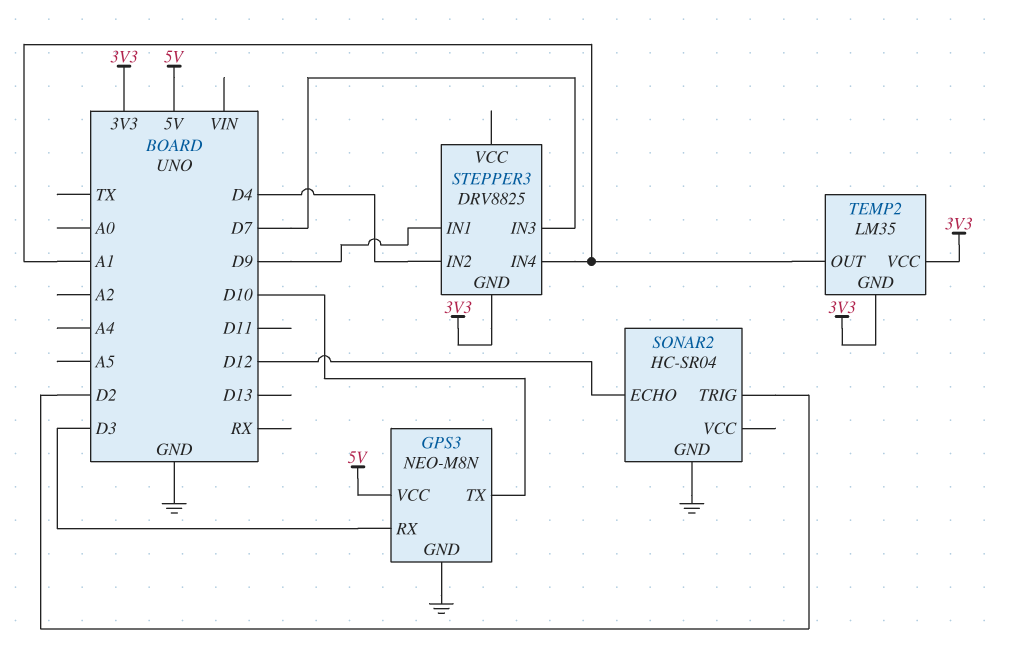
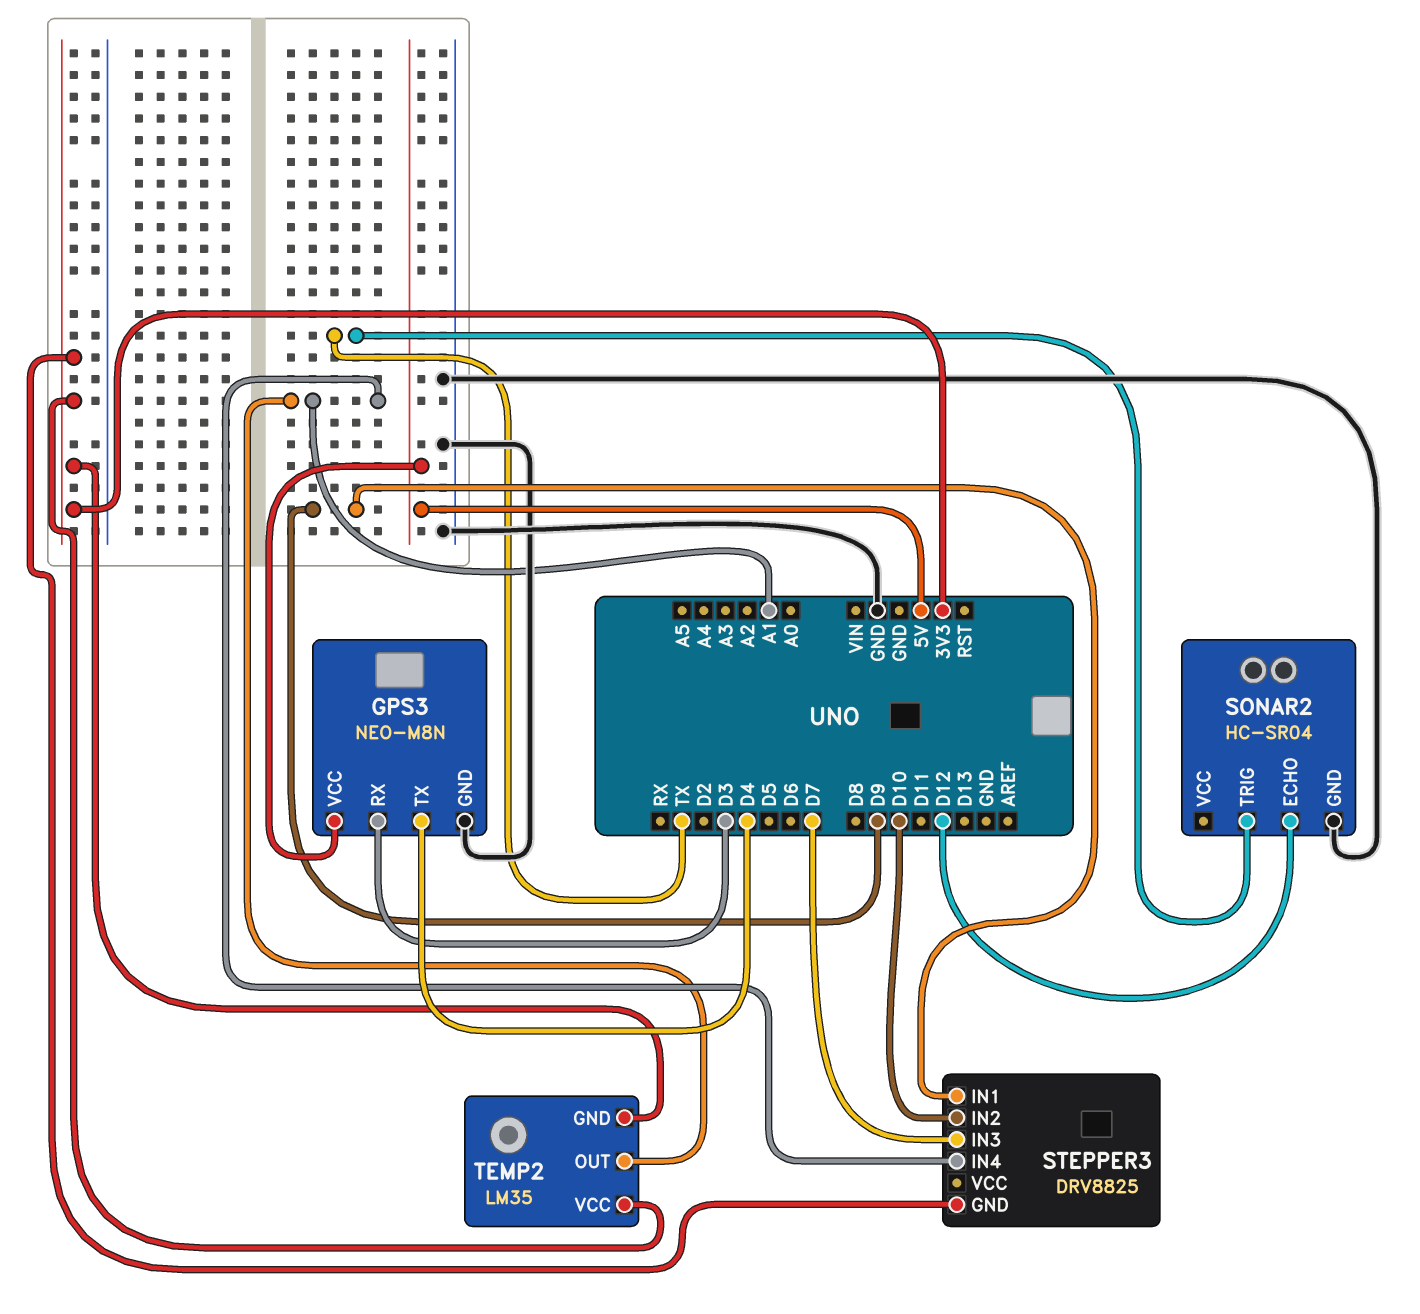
GPS3 pin TX: D10 -> D4
SONAR2 pin TRIG: D2 -> TX
STEPPER3 pin IN2: D4 -> D10

